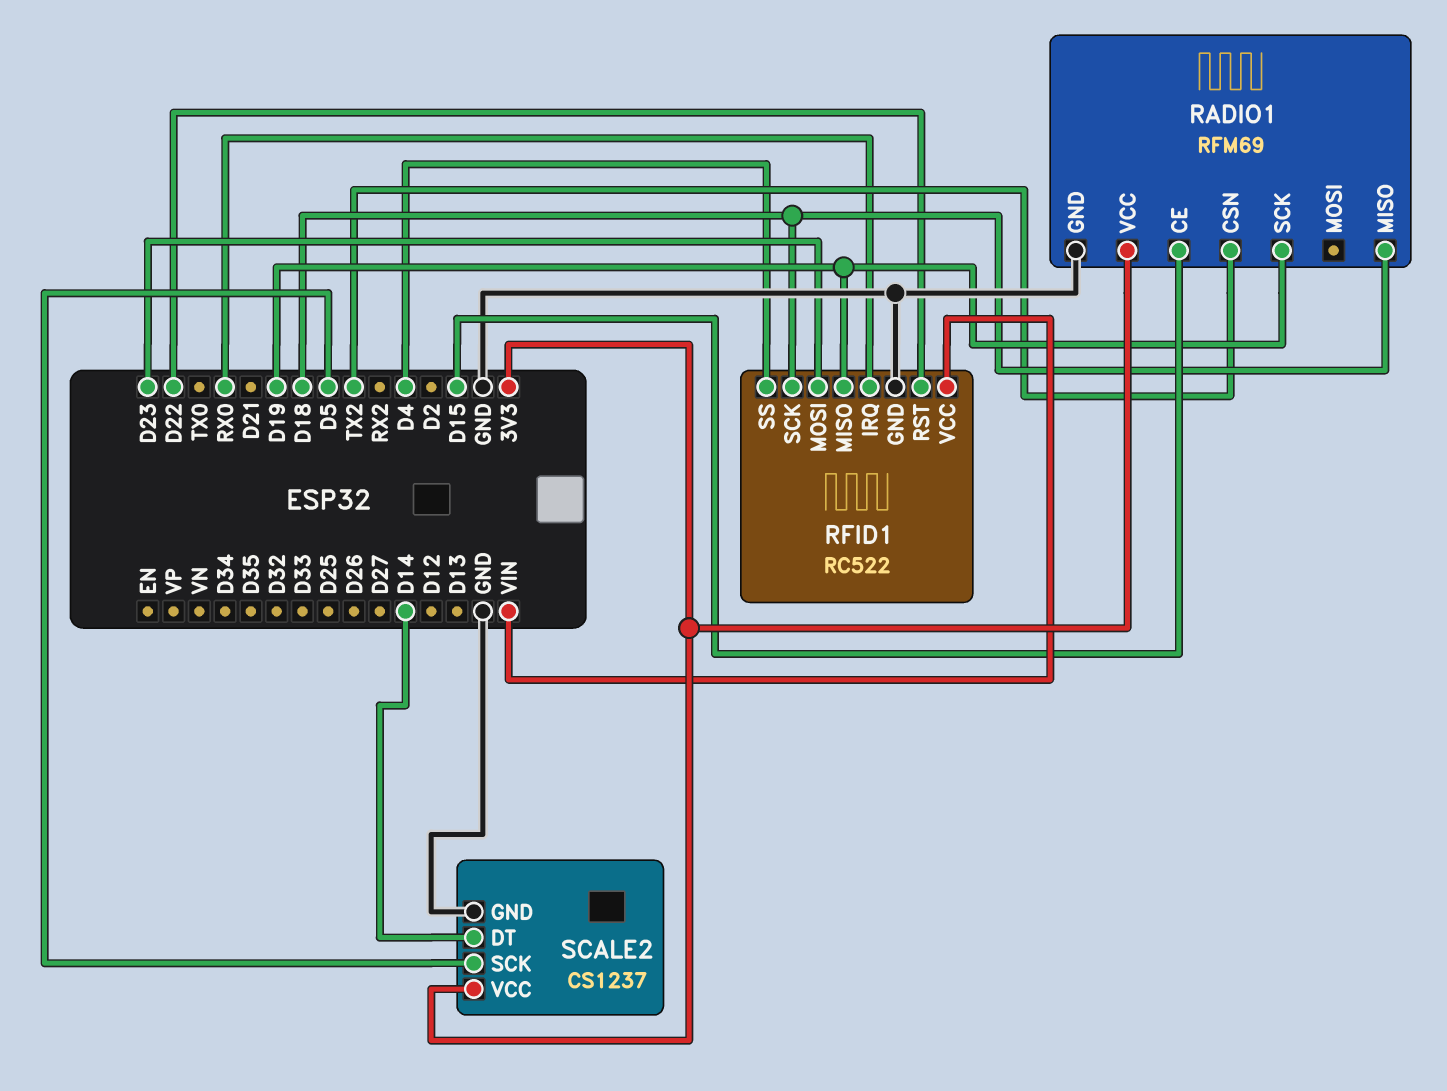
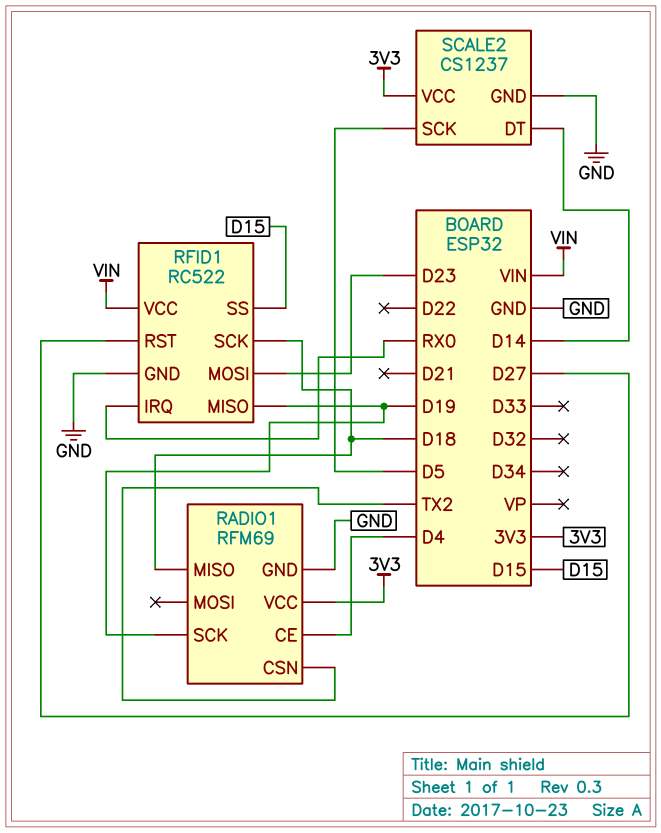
RADIO1 pin CE: D15 -> D4
RFID1 pin RST: D22 -> D27
RFID1 pin SS: D4 -> D15

